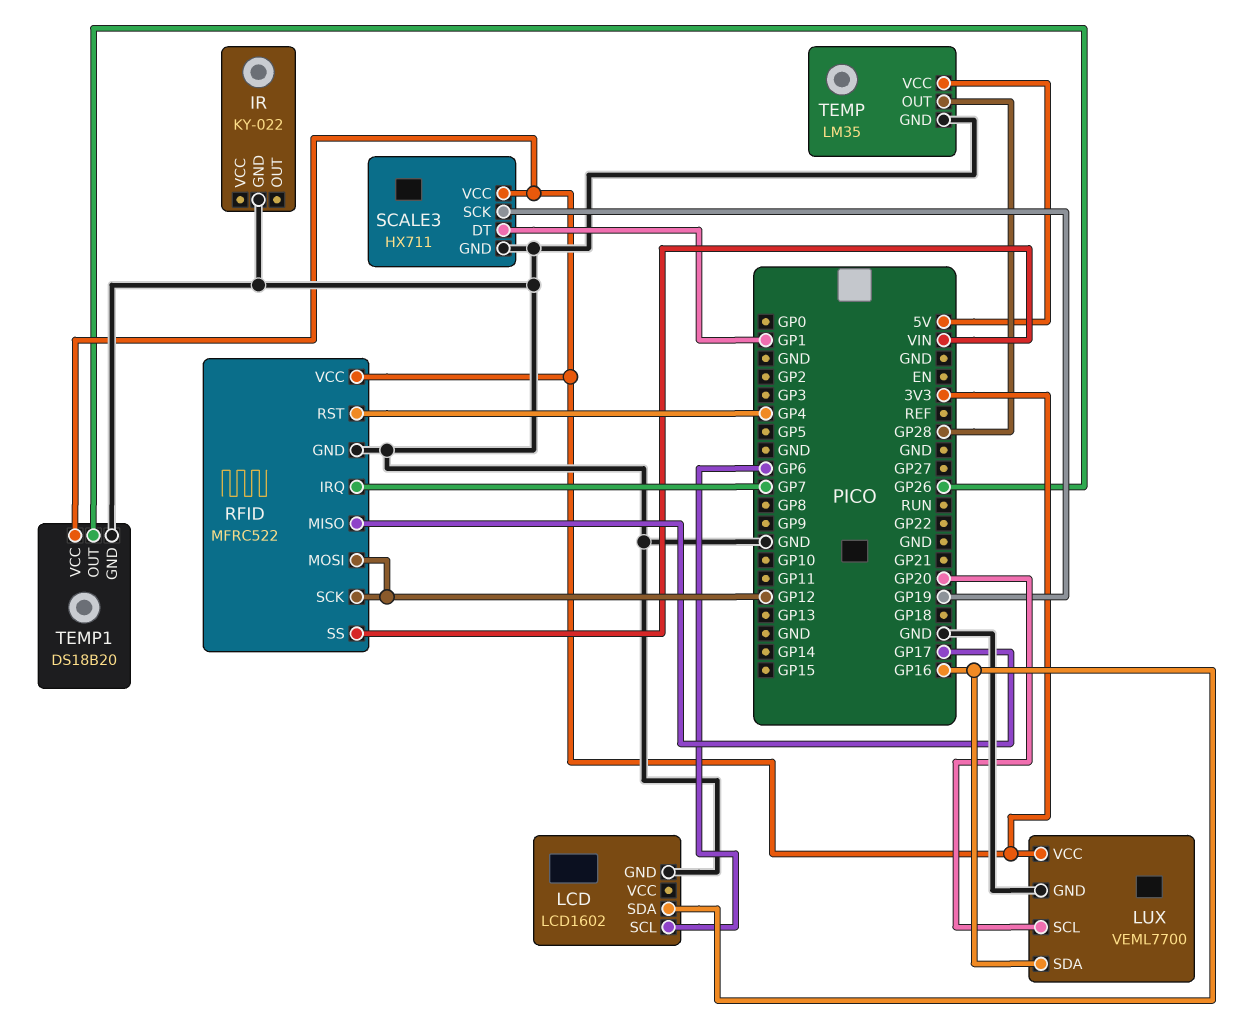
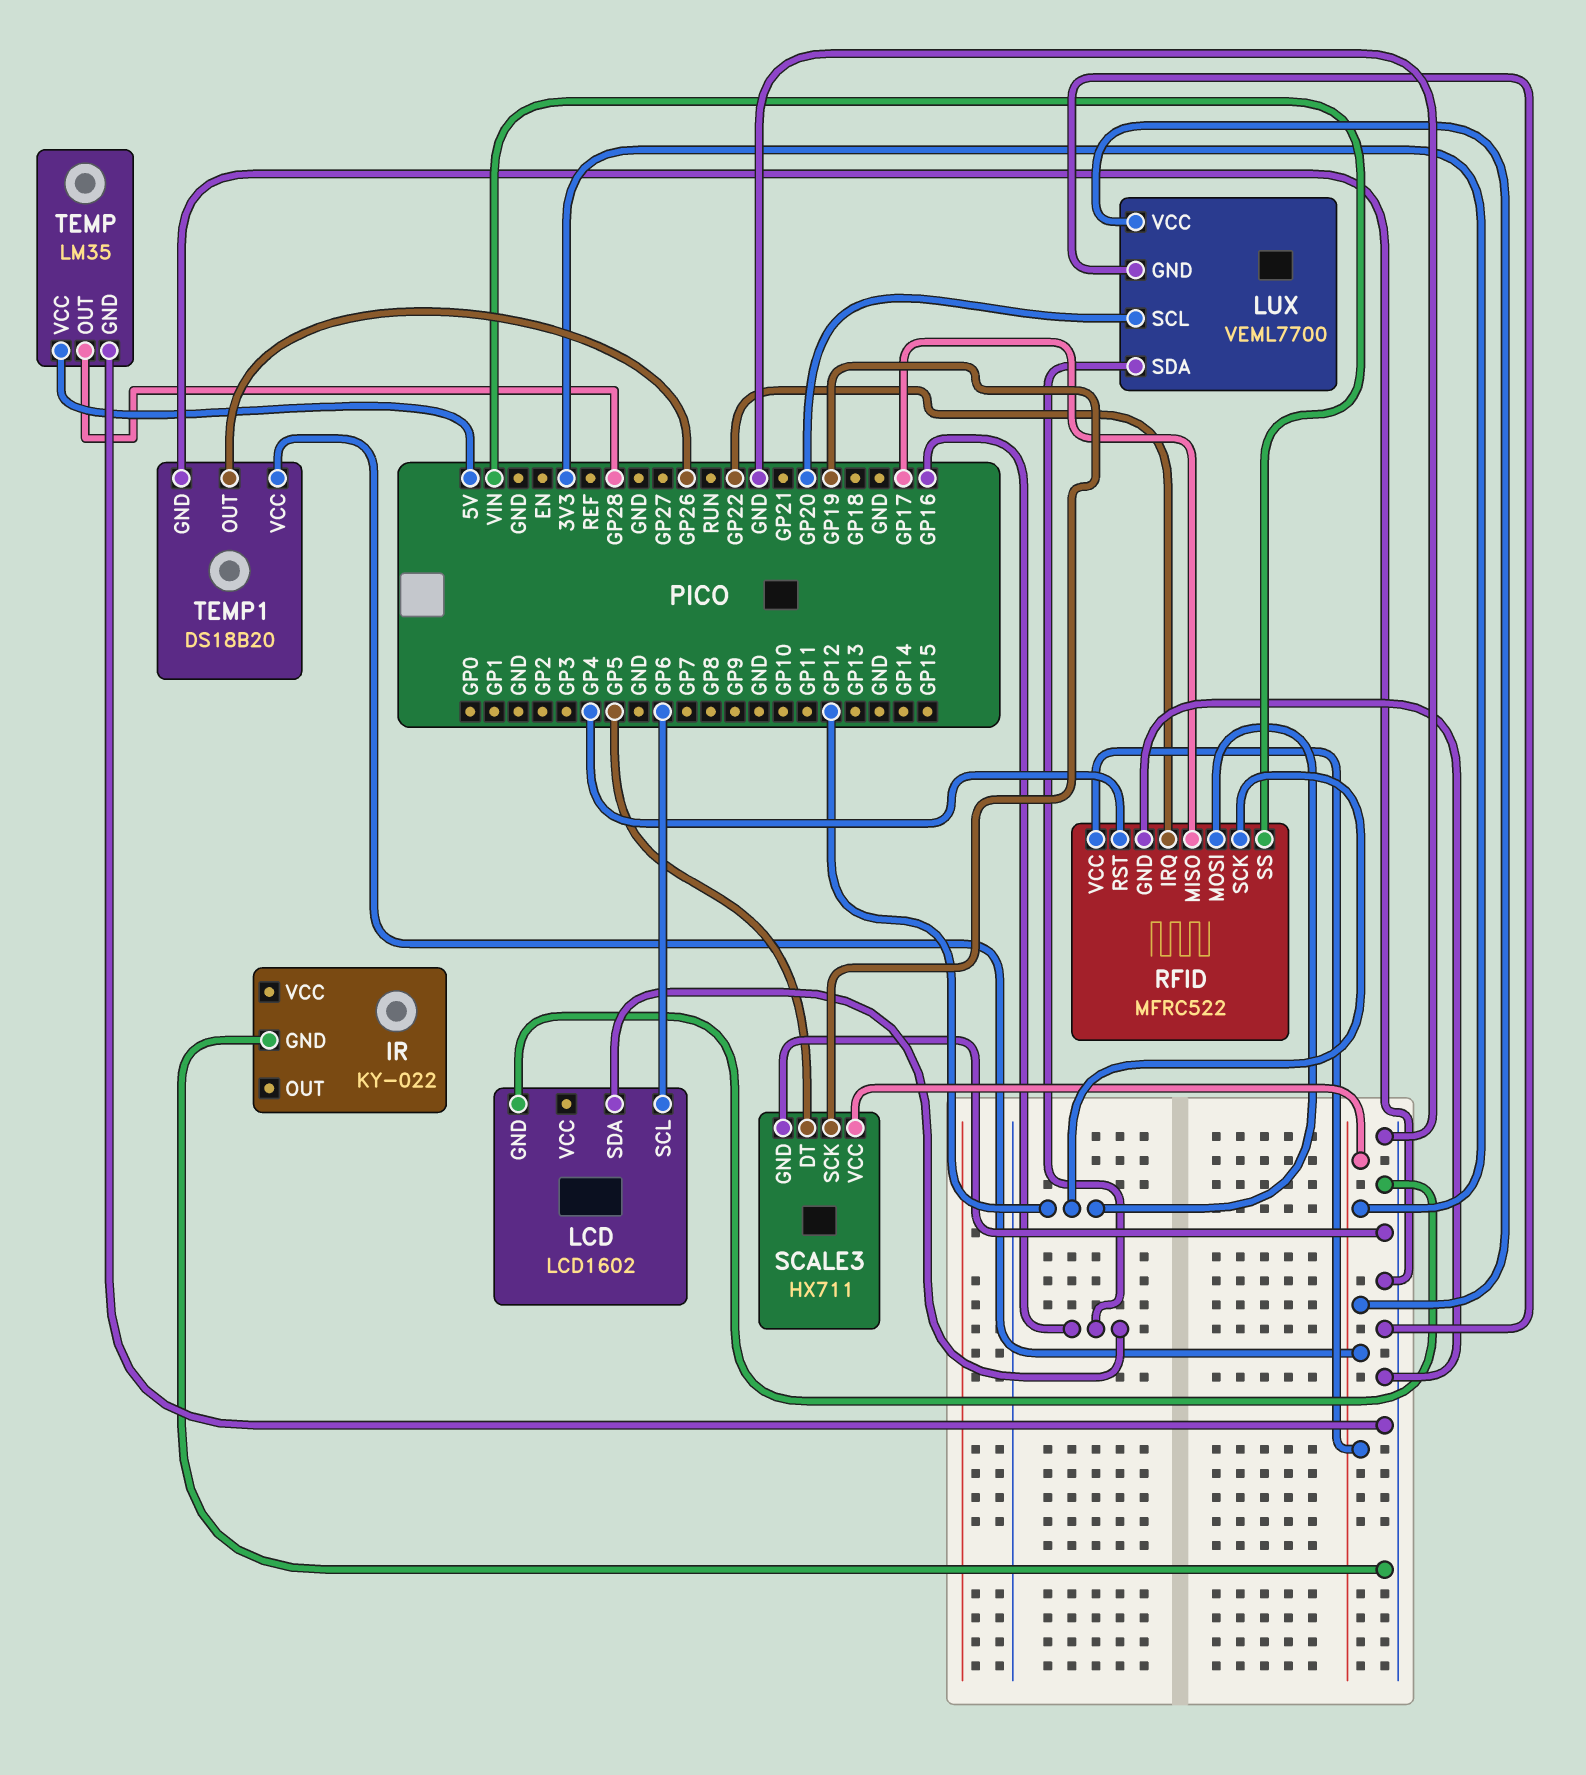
RFID pin IRQ: GP7 -> GP22
SCALE3 pin DT: GP1 -> GP5

